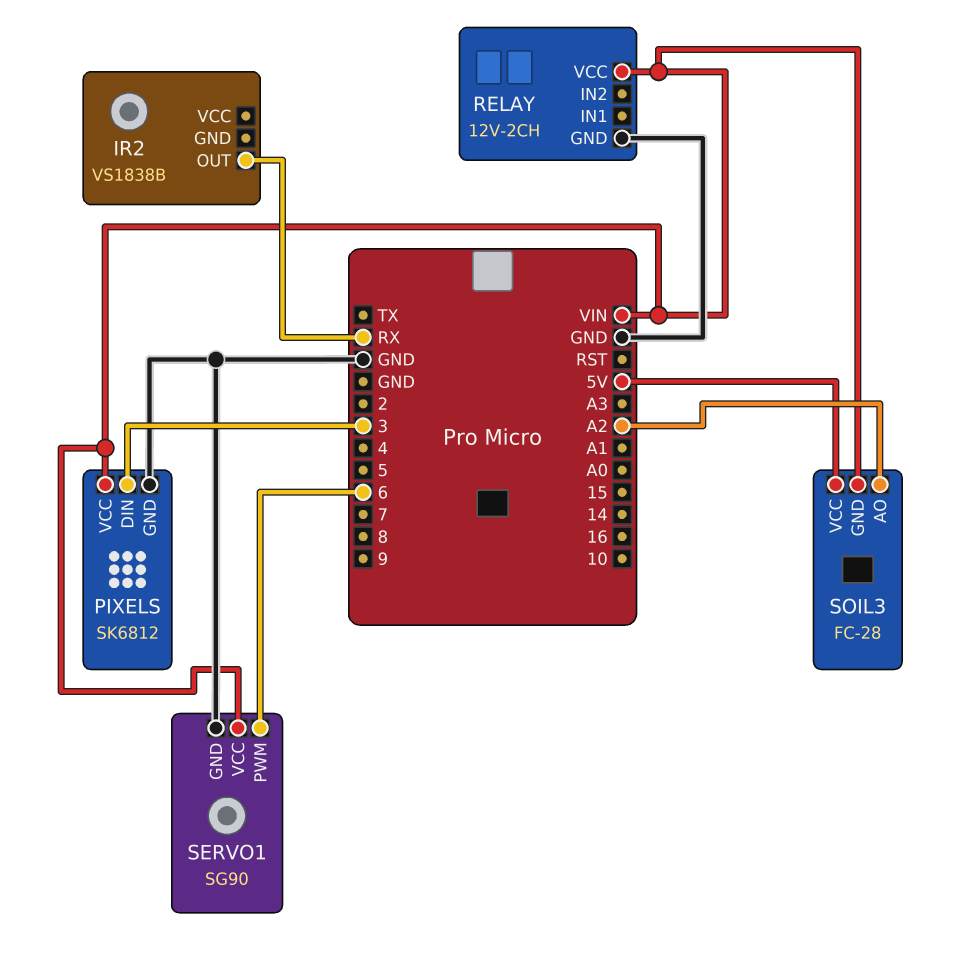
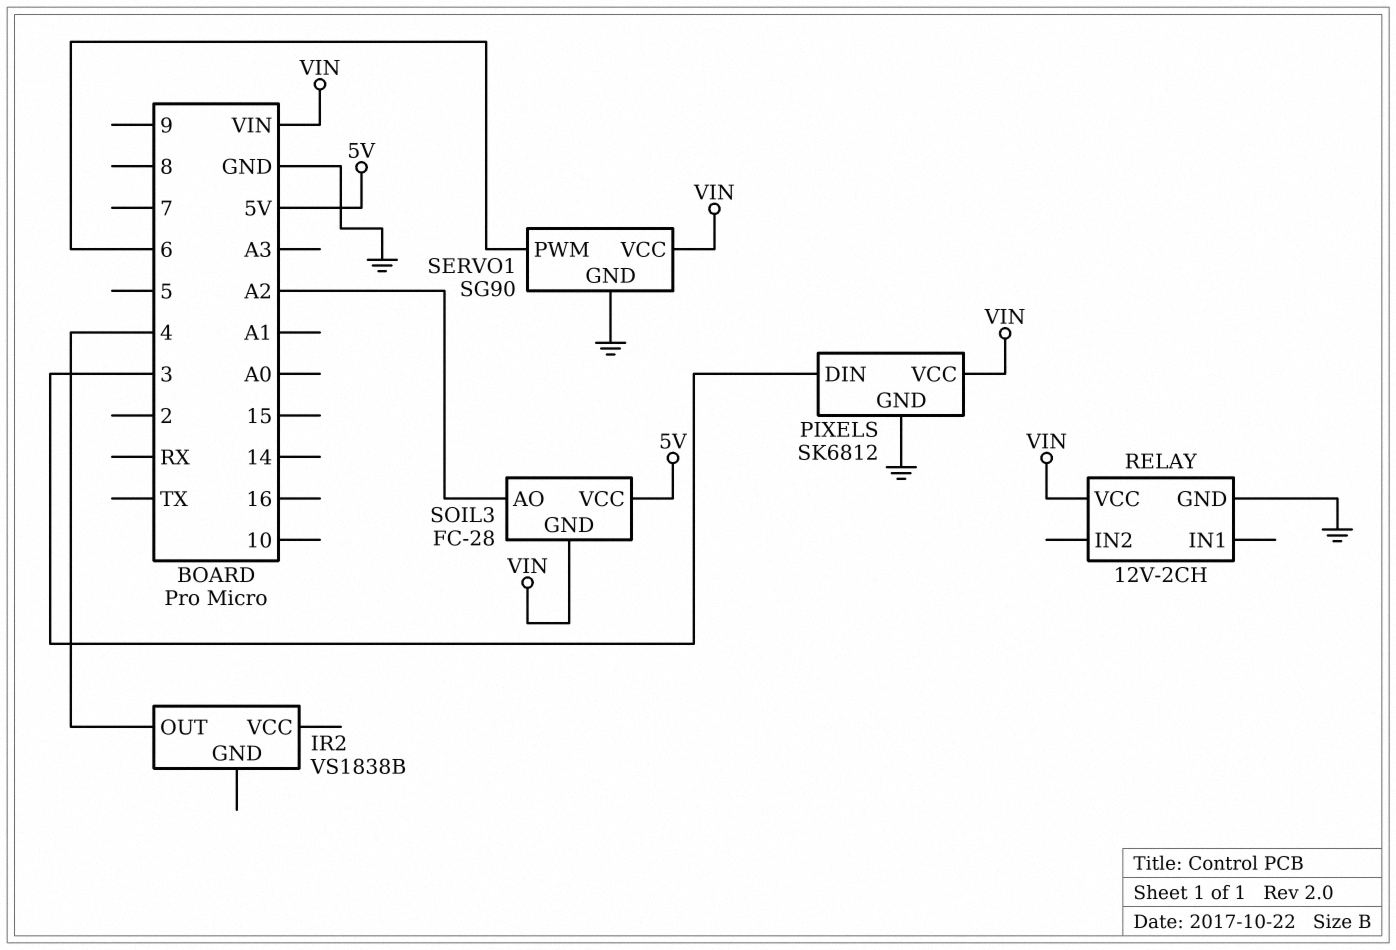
IR2 pin OUT: RX -> 4

